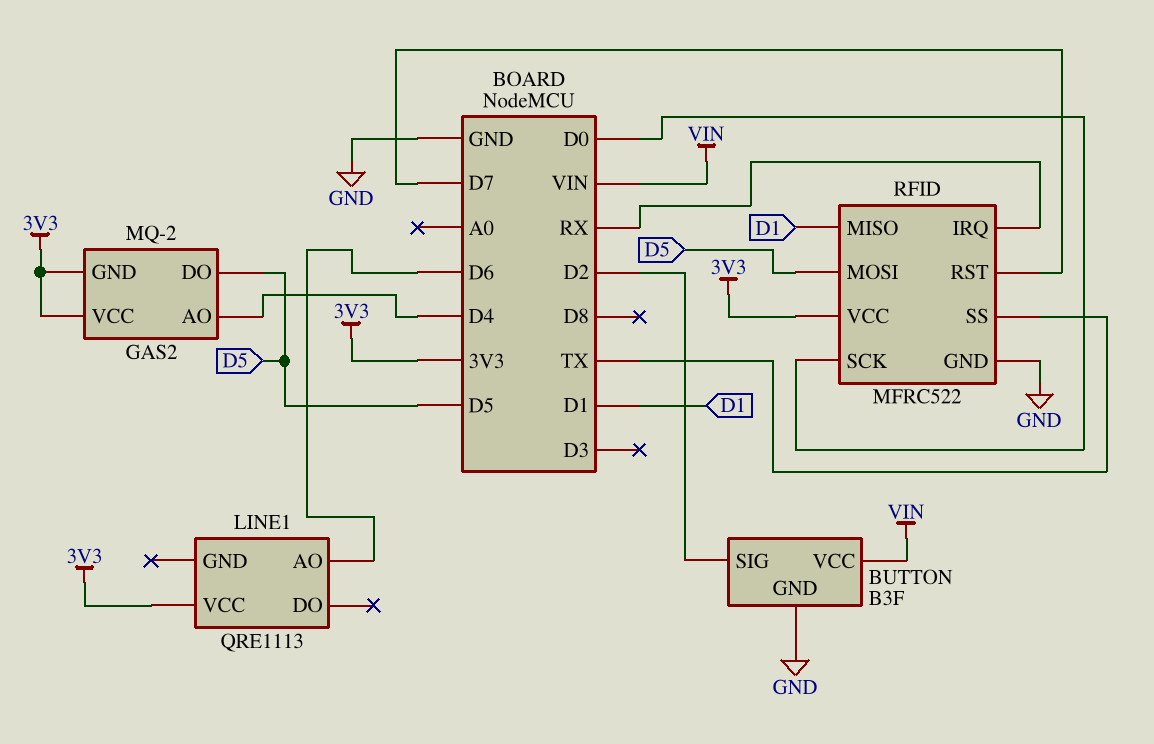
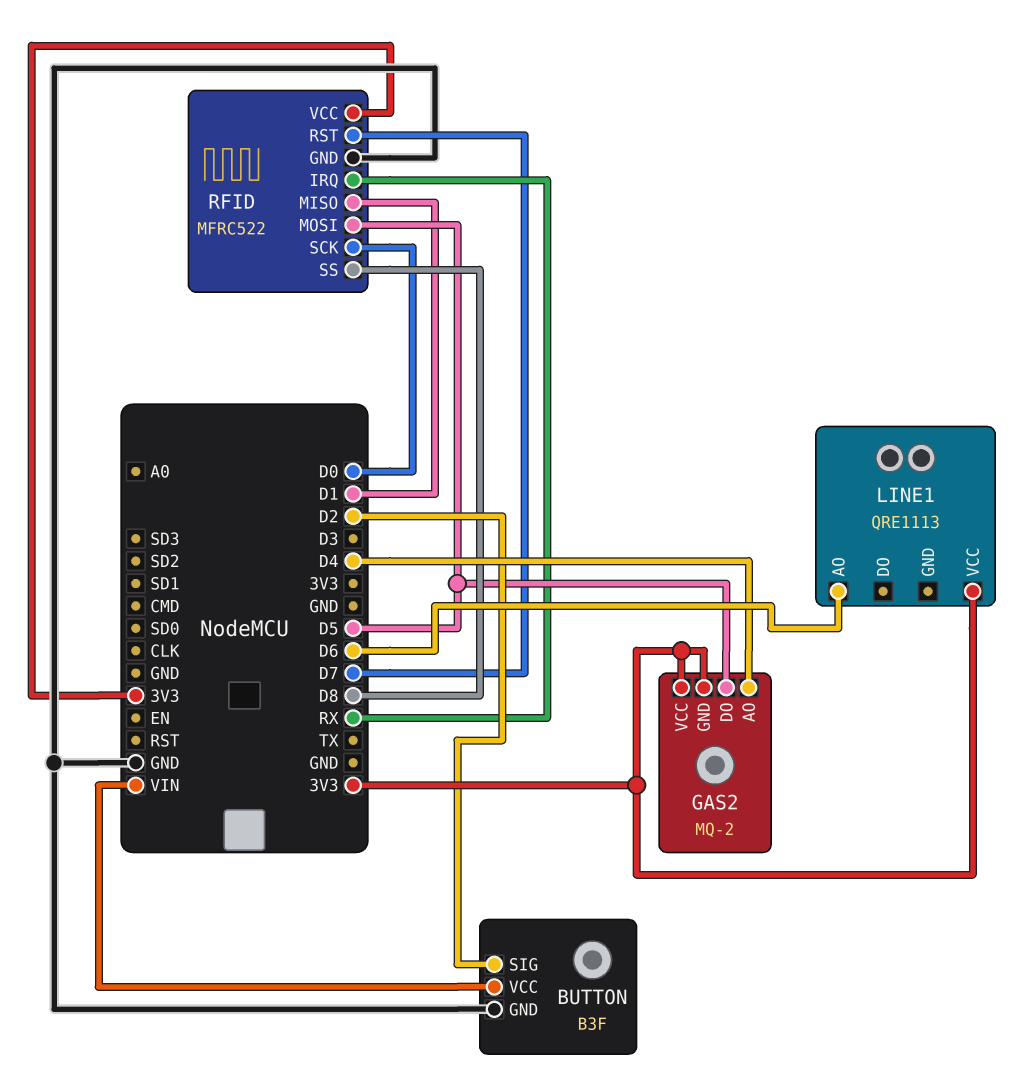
RFID pin SS: TX -> D8

